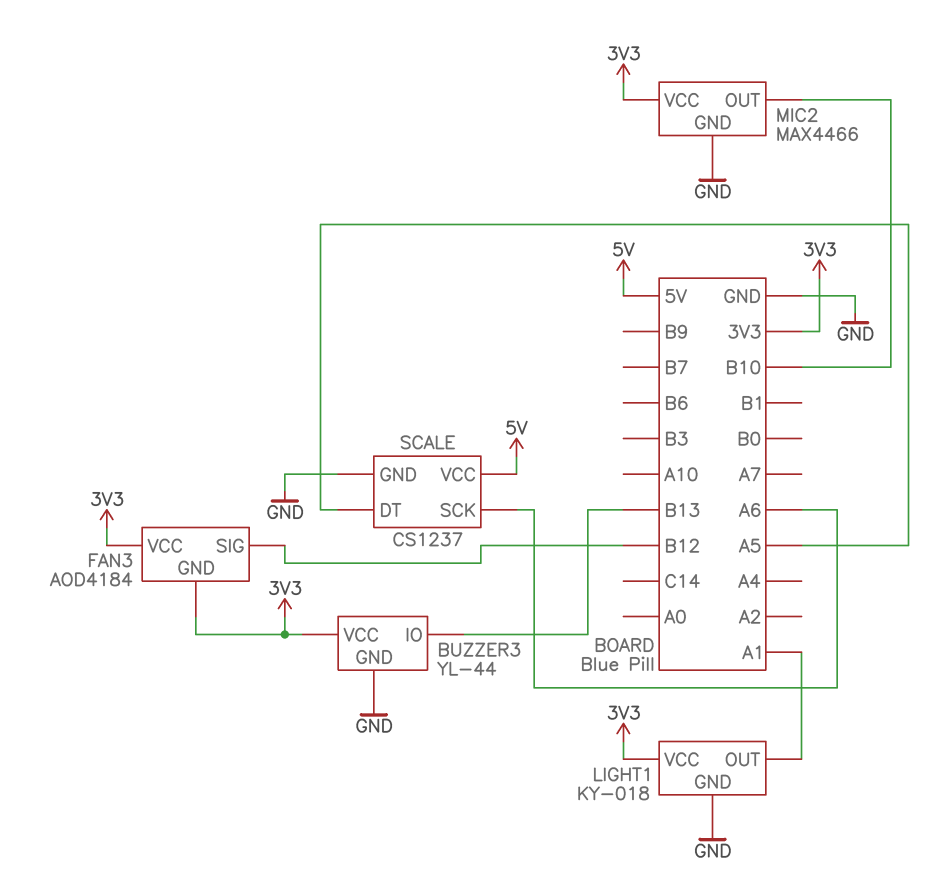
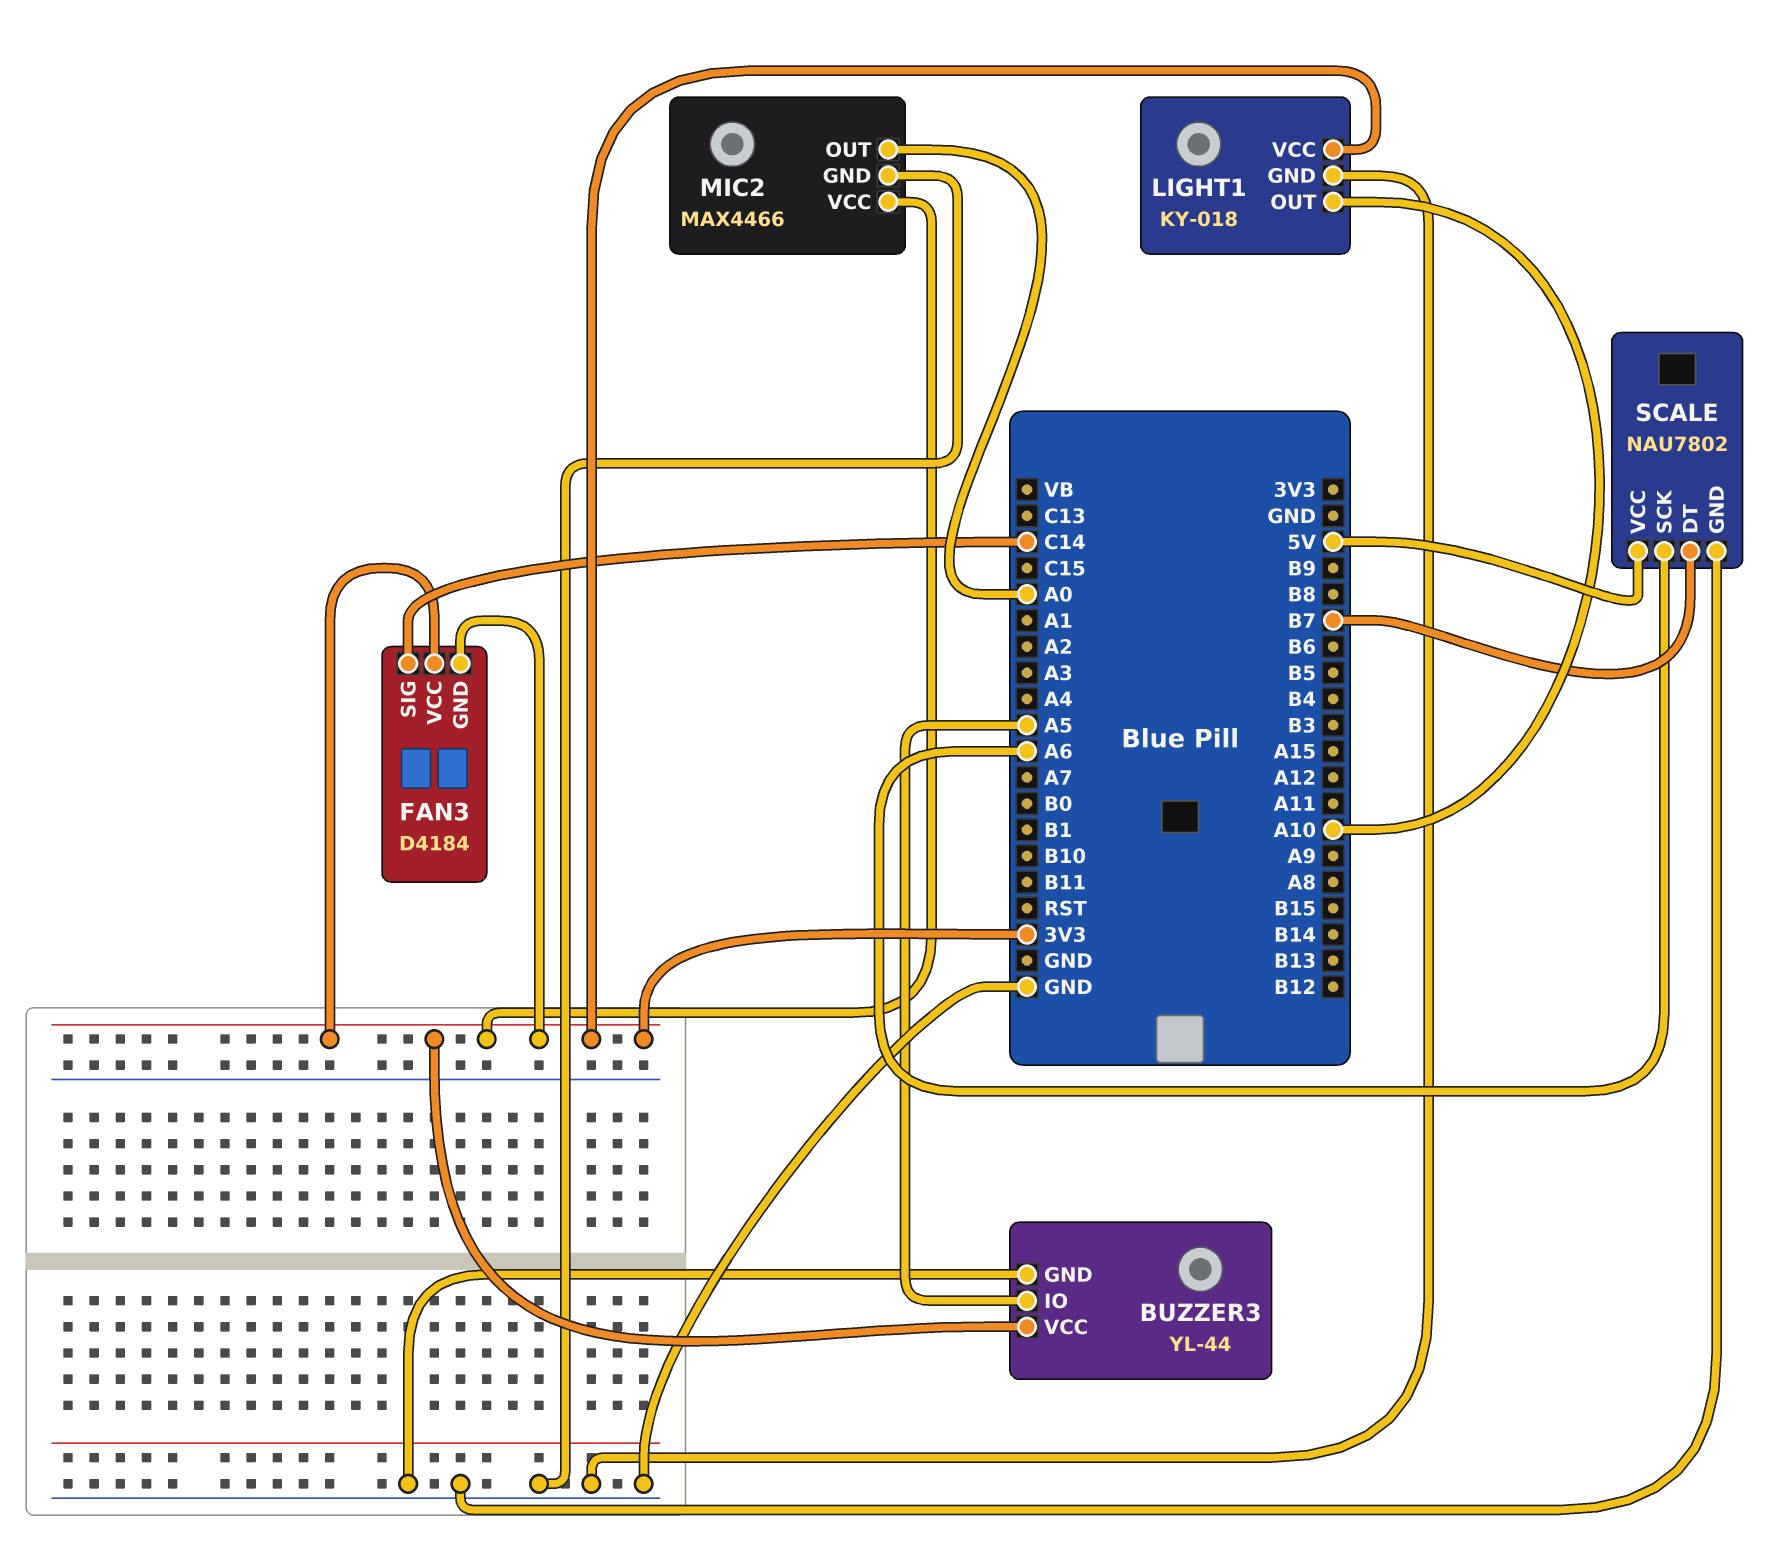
BUZZER3 pin IO: B13 -> A5
FAN3: AOD4184 -> D4184
FAN3 pin SIG: B12 -> C14
LIGHT1 pin OUT: A1 -> A10
MIC2 pin OUT: B10 -> A0
SCALE: CS1237 -> NAU7802
SCALE pin DT: A5 -> B7

